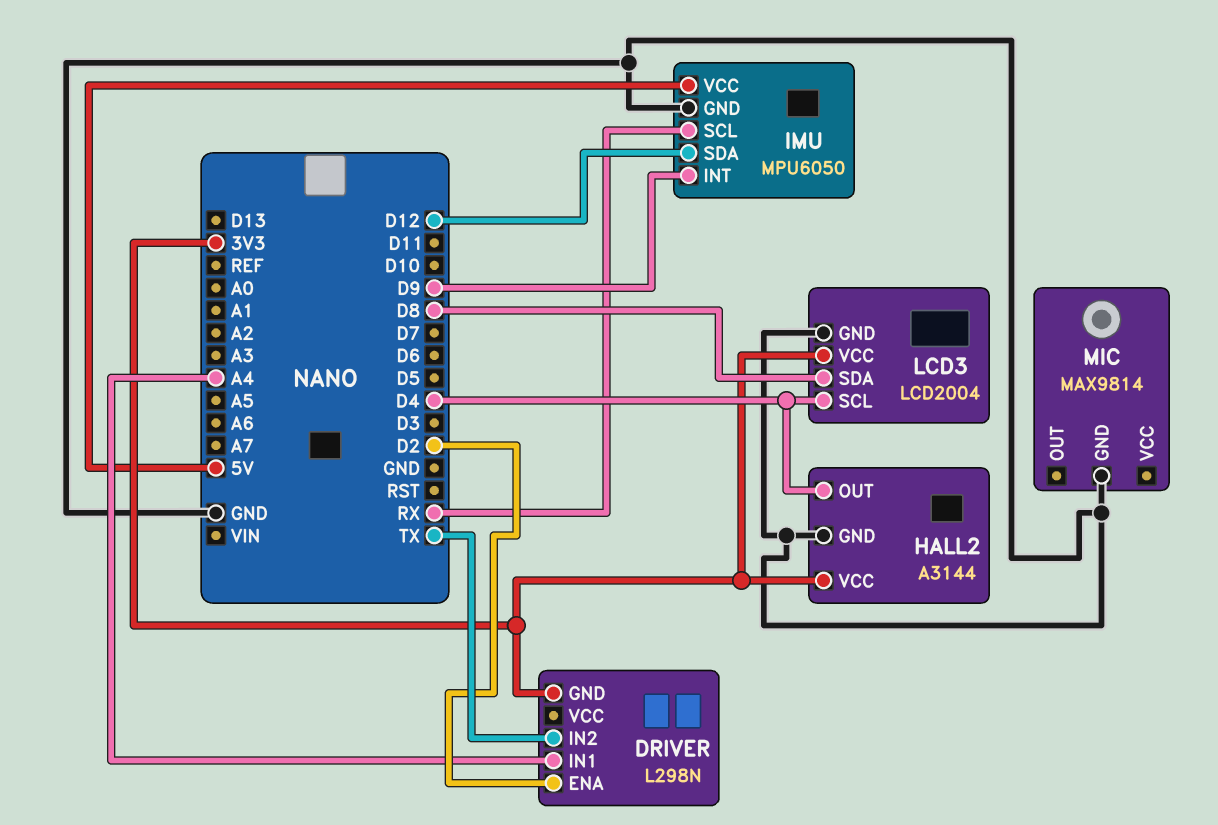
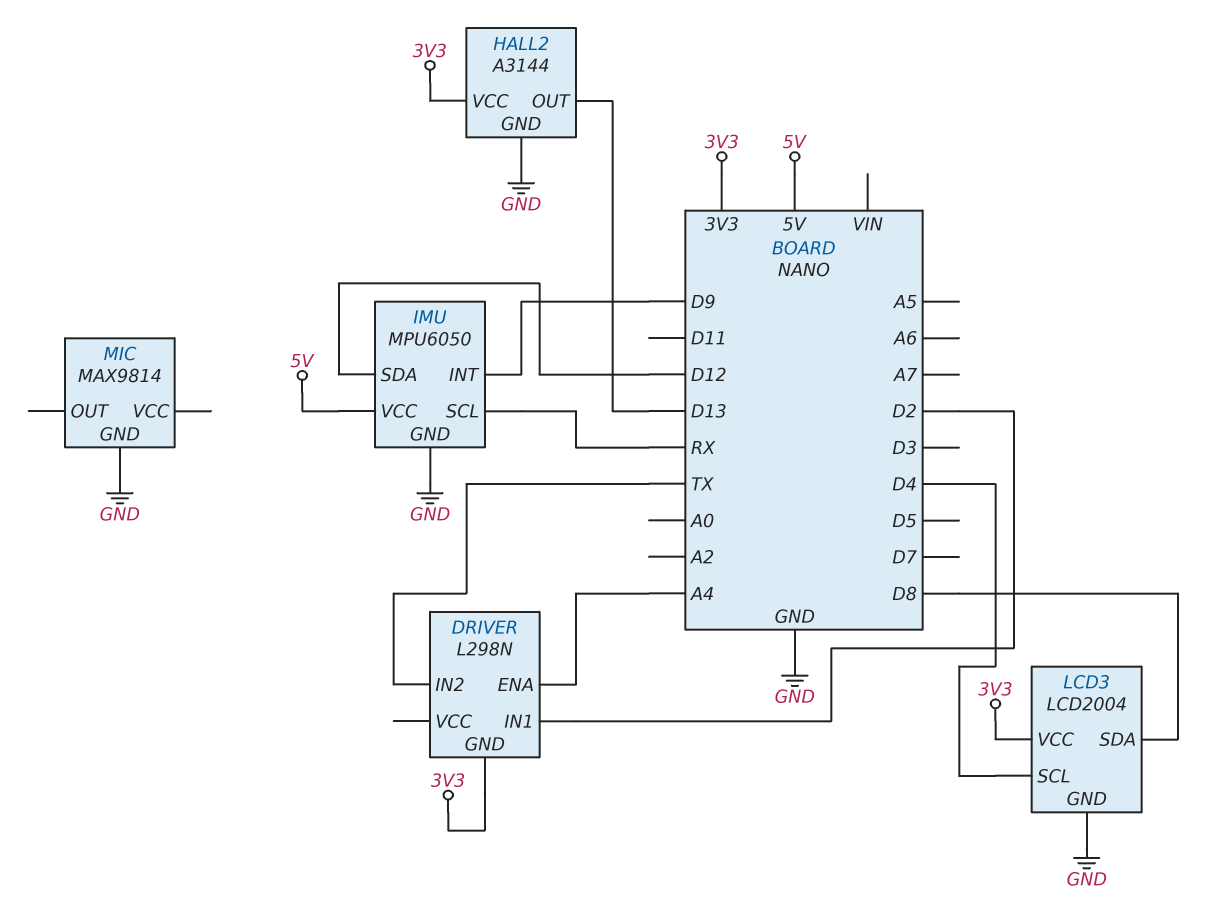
DRIVER pin ENA: D2 -> A4
DRIVER pin IN1: A4 -> D2
HALL2 pin OUT: D4 -> D13

